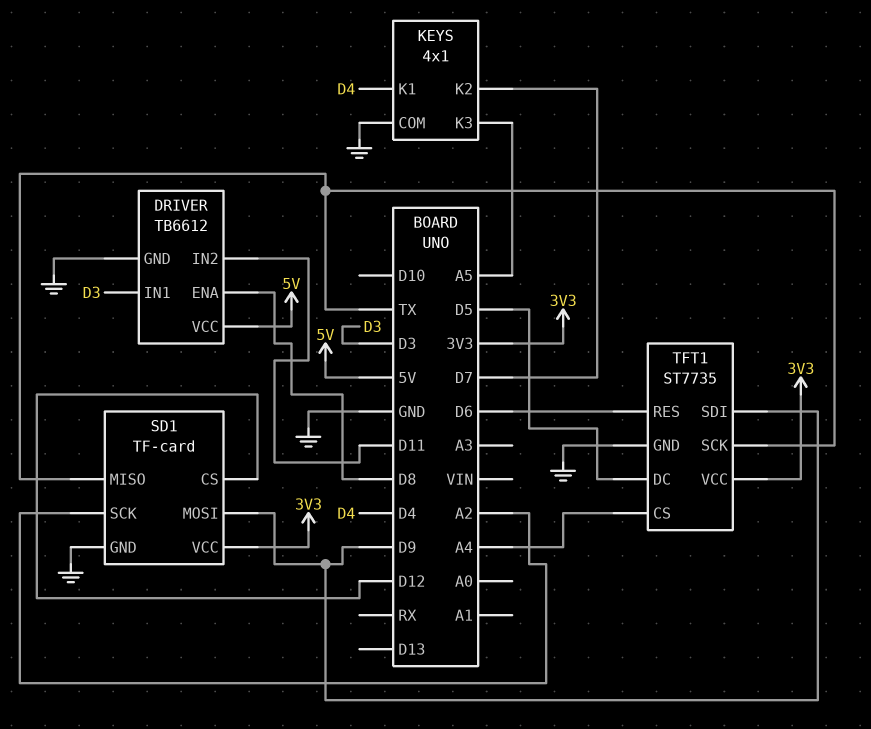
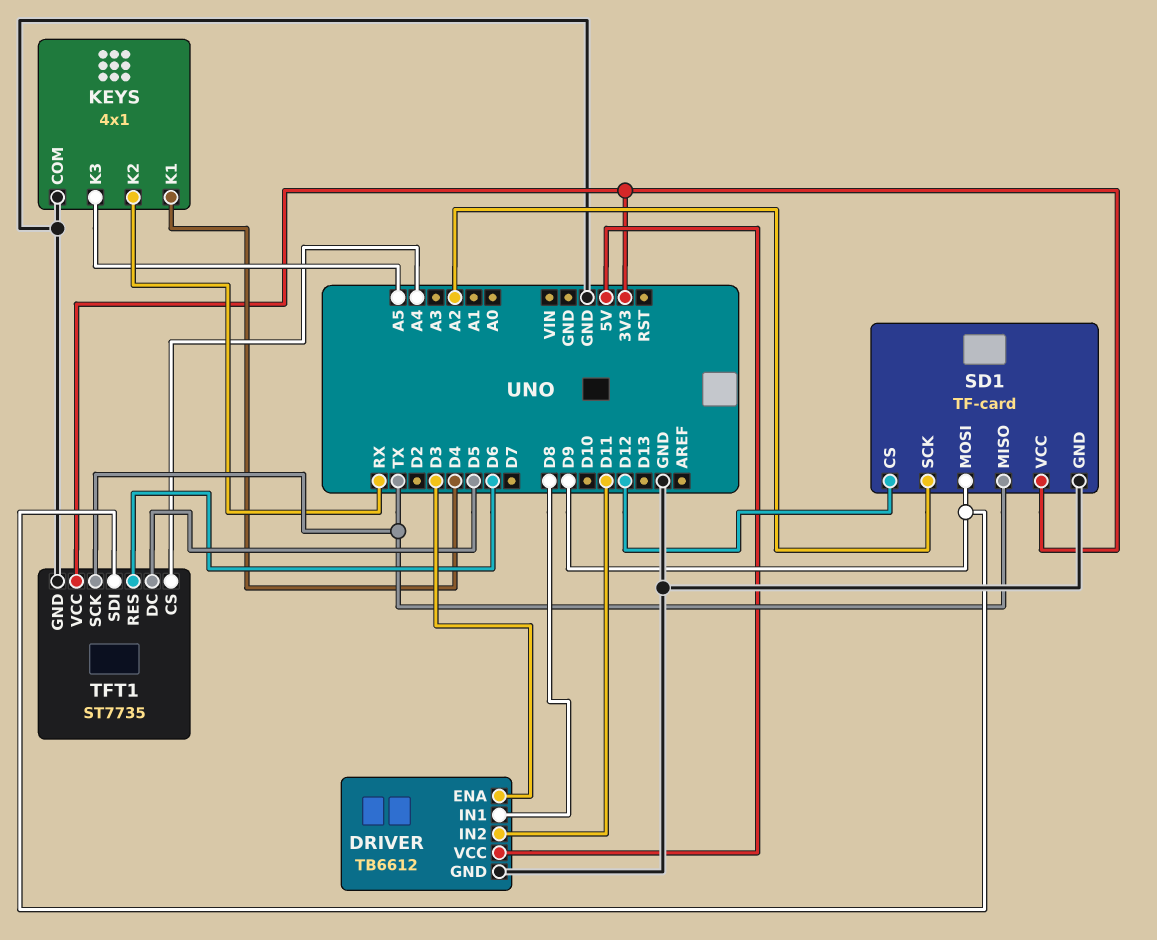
DRIVER pin ENA: D8 -> D3
DRIVER pin IN1: D3 -> D8
KEYS pin K2: D7 -> RX

